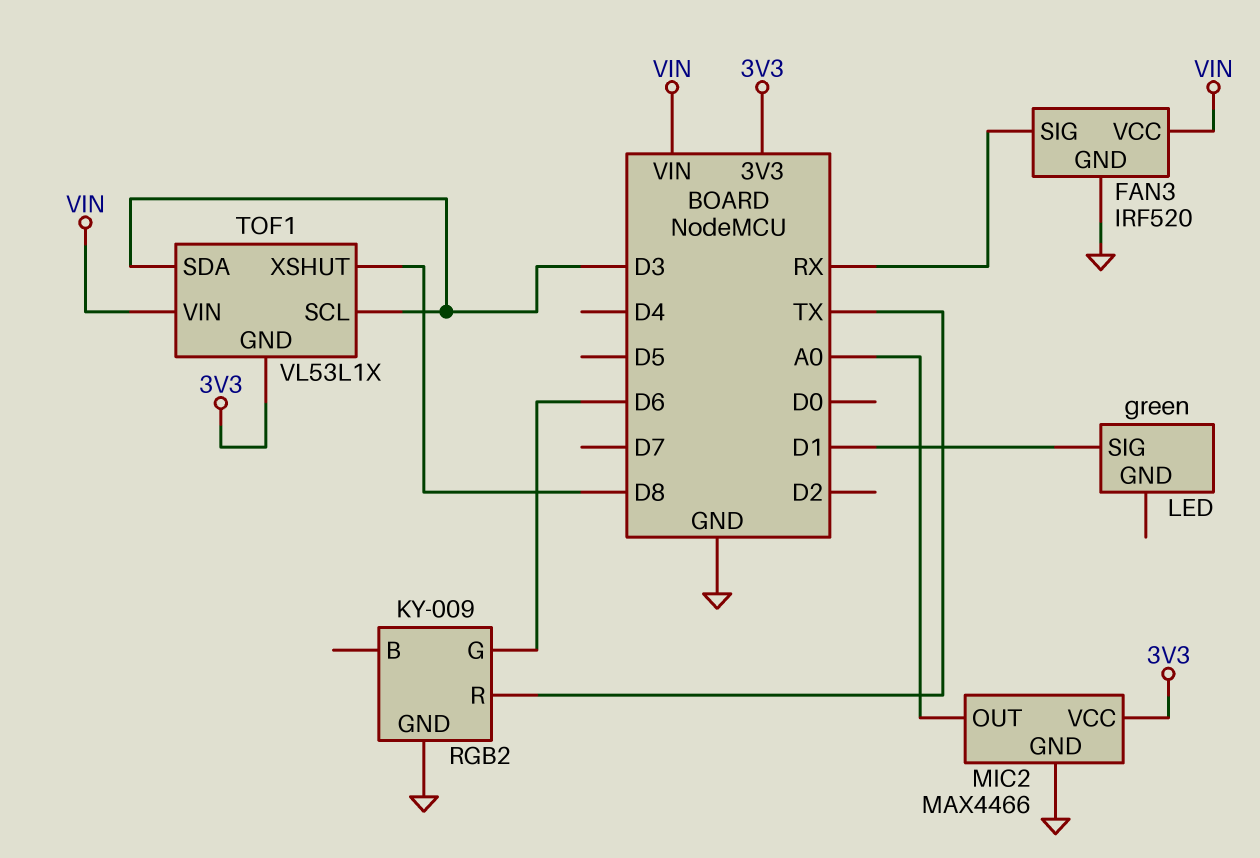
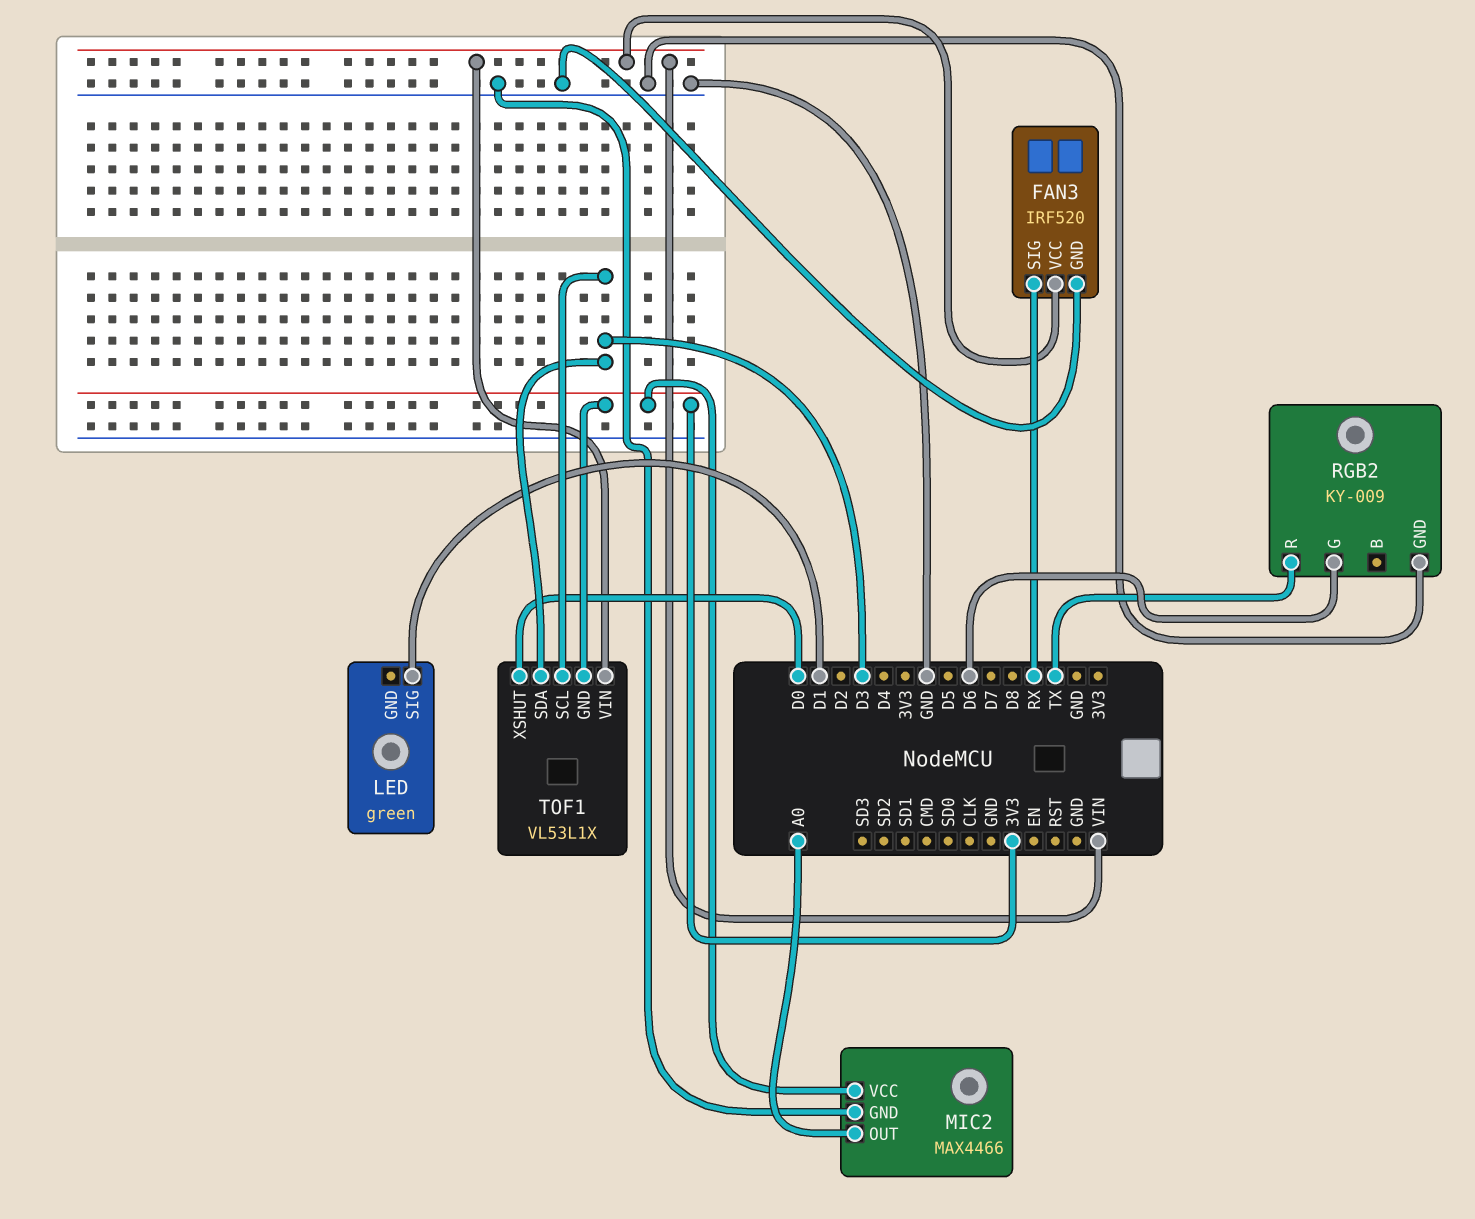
TOF1 pin XSHUT: D8 -> D0

